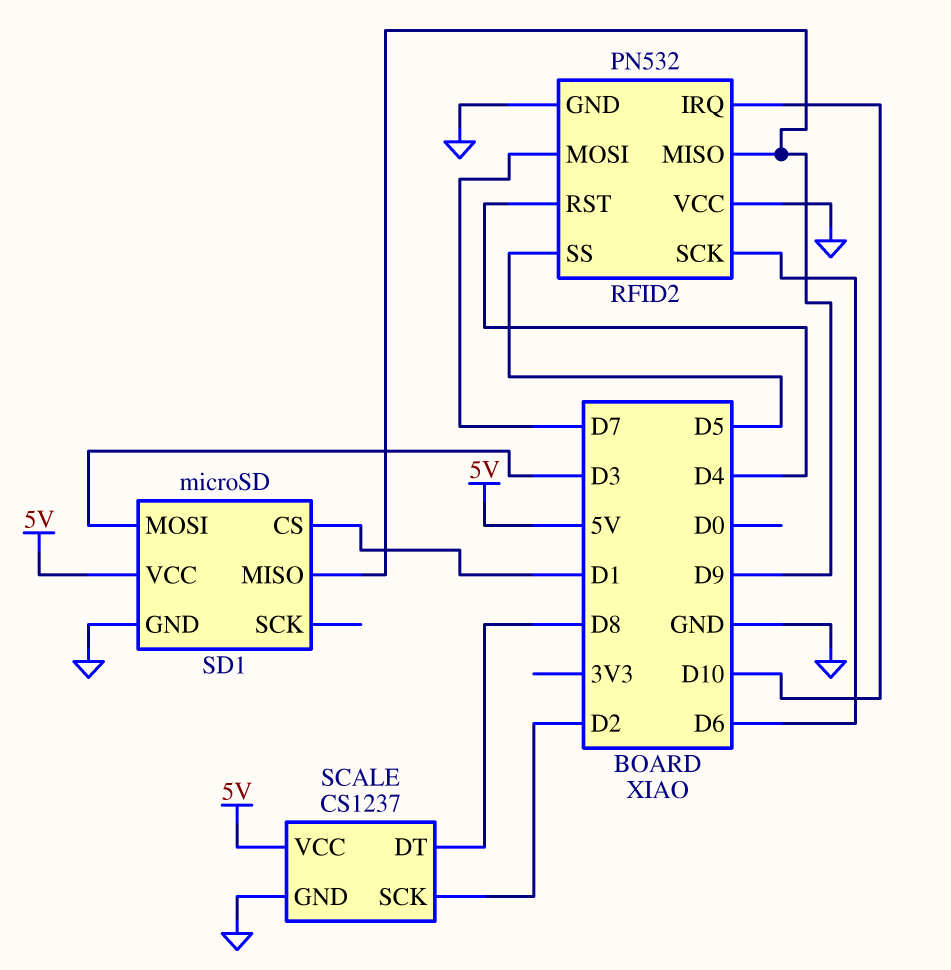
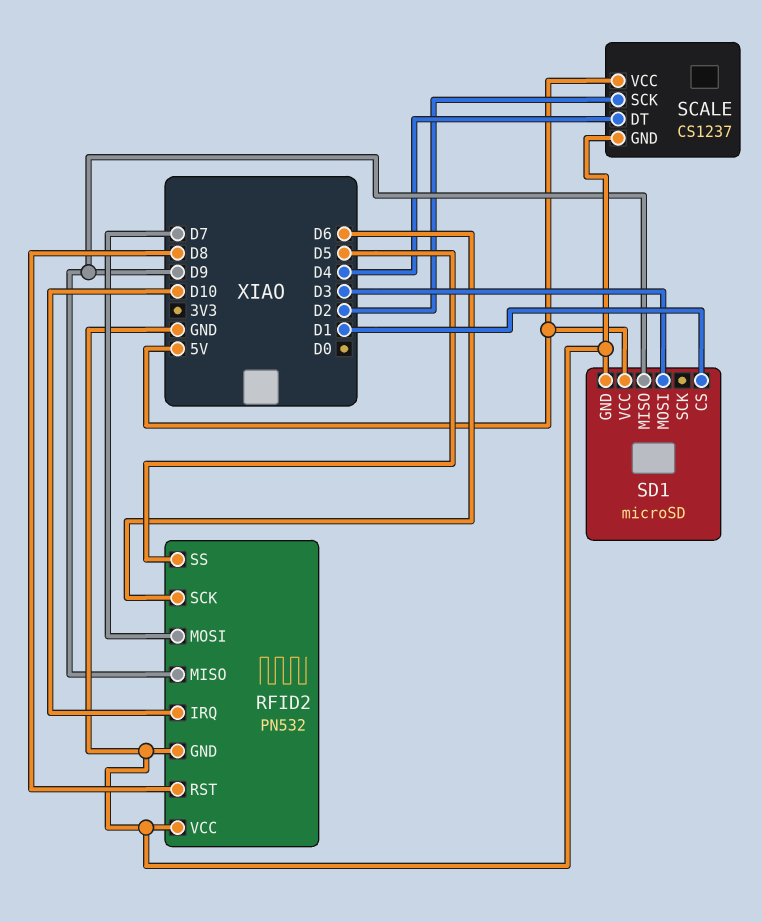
RFID2 pin RST: D4 -> D8
SCALE pin DT: D8 -> D4

